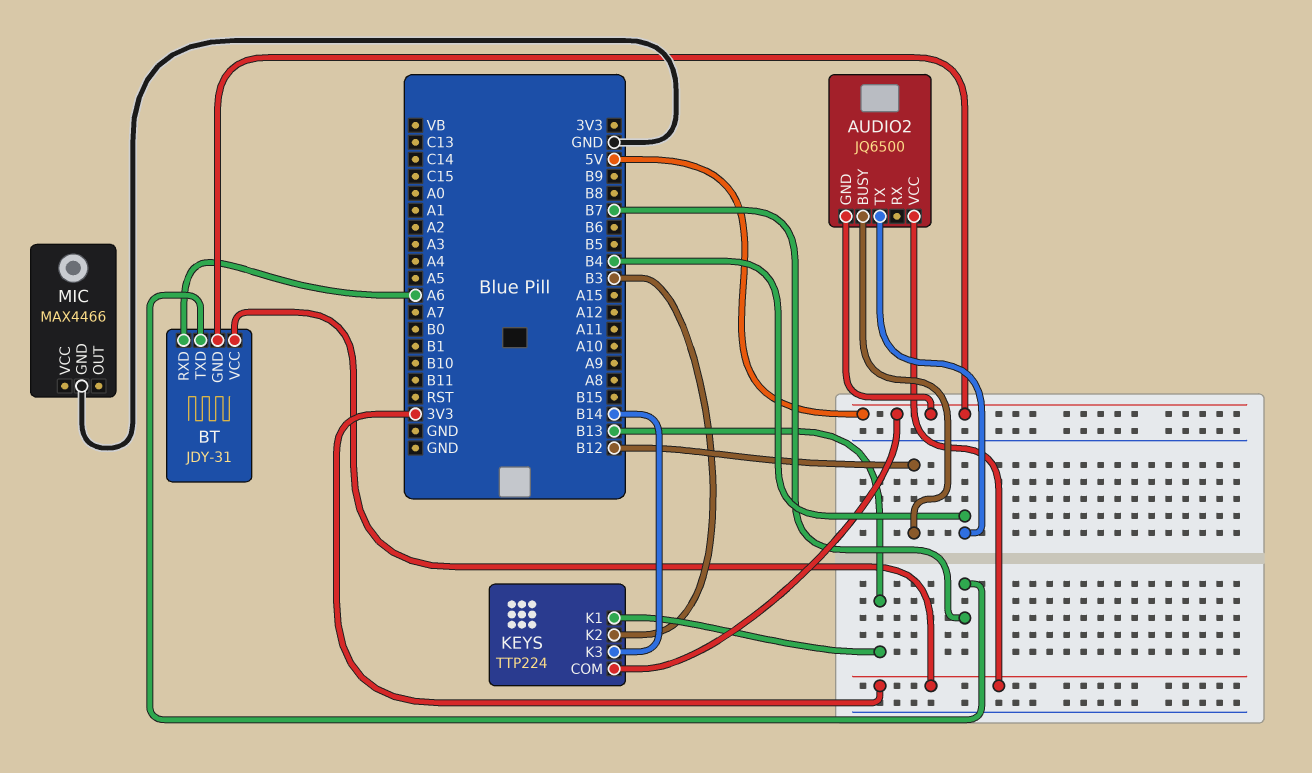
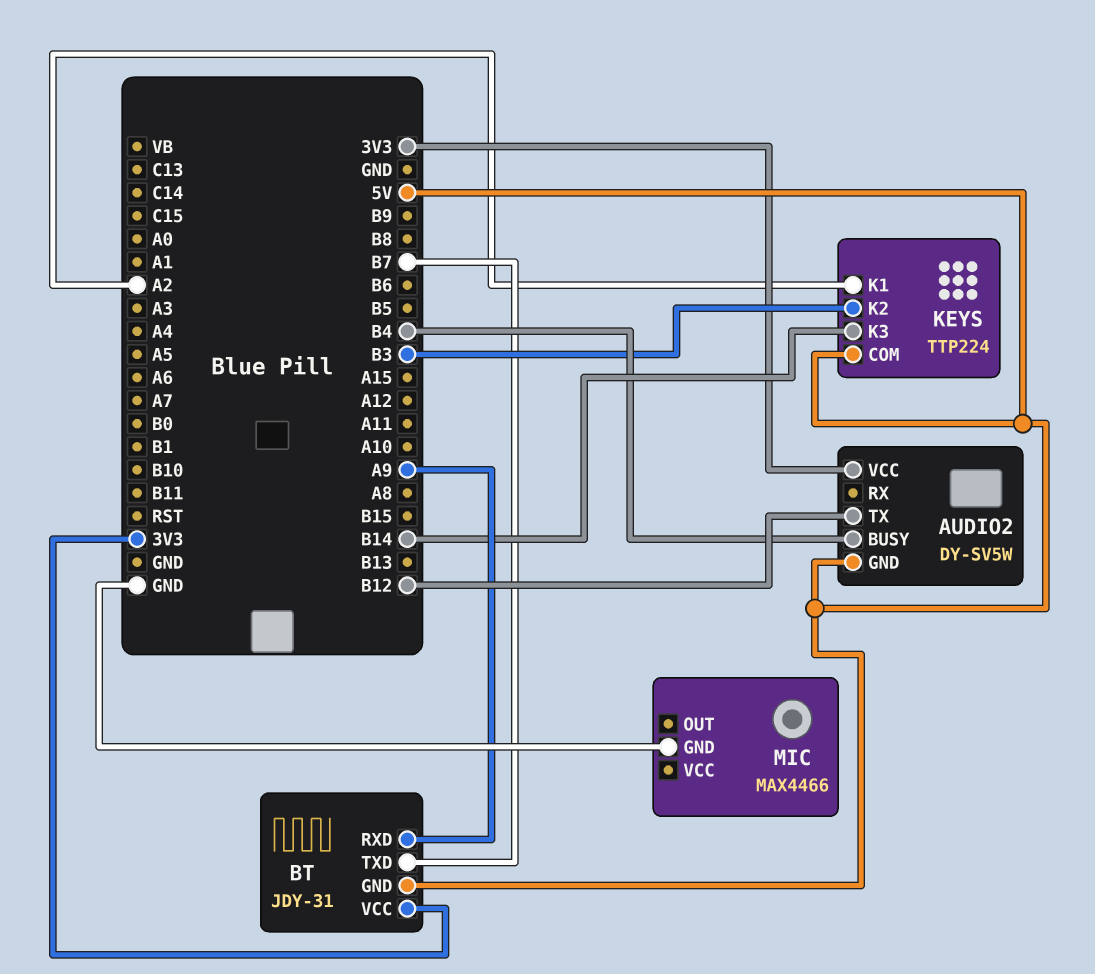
AUDIO2: JQ6500 -> DY-SV5W
AUDIO2 pin BUSY: B12 -> B4
AUDIO2 pin TX: B4 -> B12
BT pin RXD: A6 -> A9
KEYS pin K1: B13 -> A2

